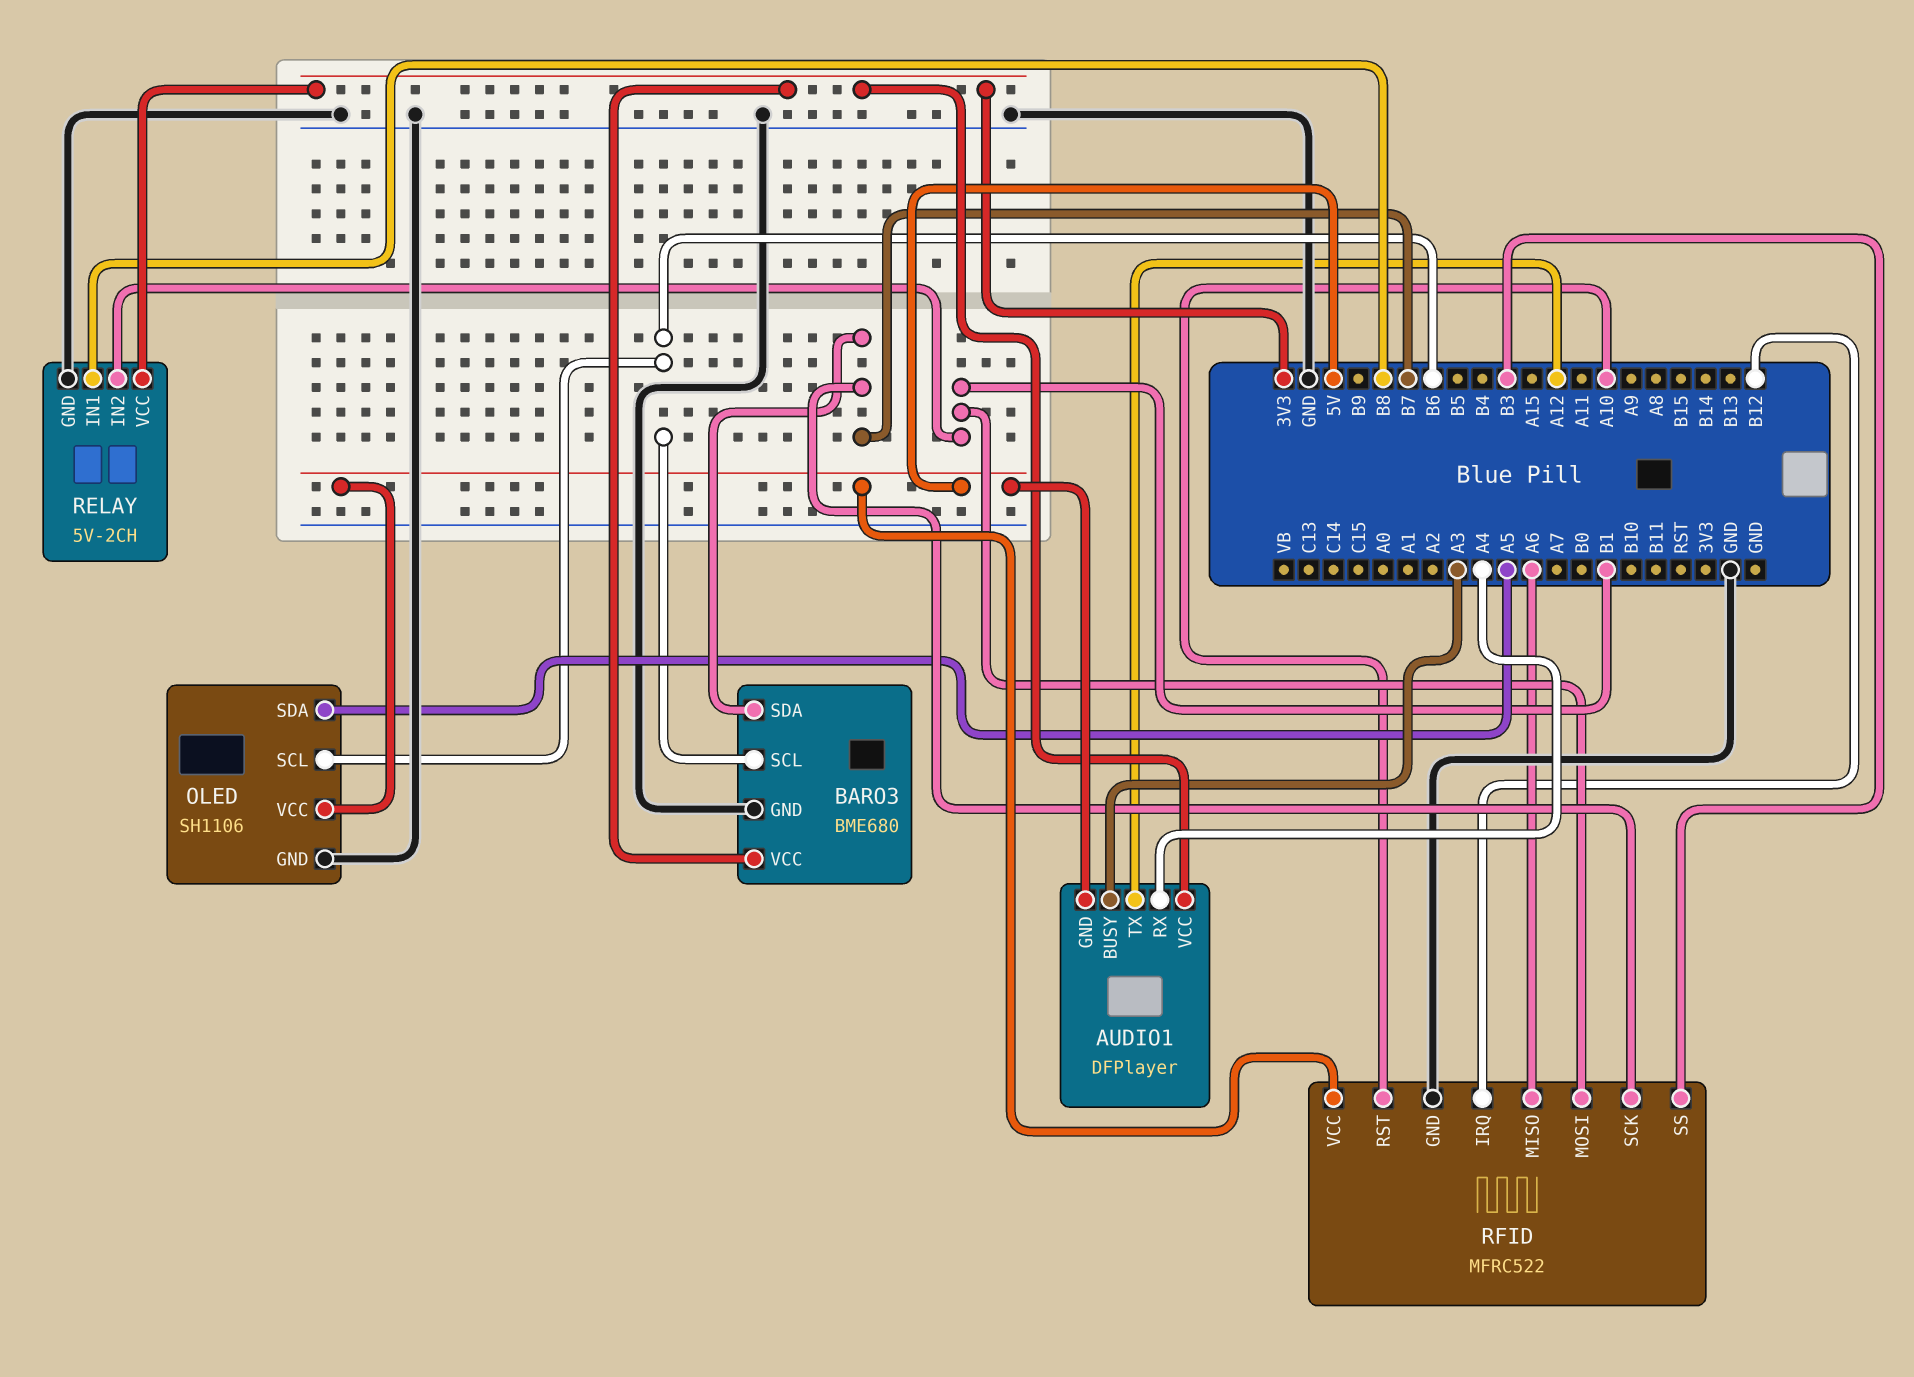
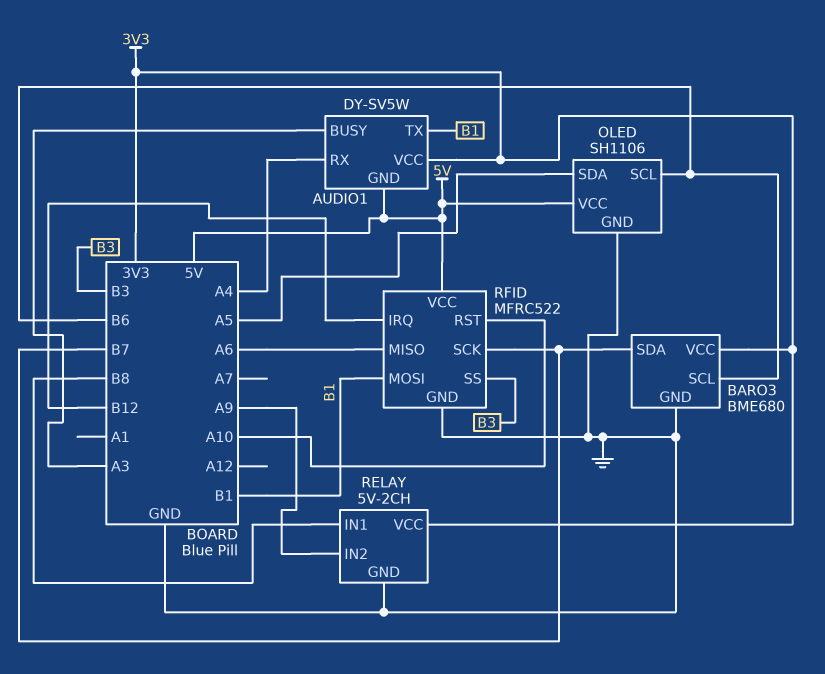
AUDIO1: DFPlayer -> DY-SV5W
AUDIO1 pin TX: A12 -> B1
RELAY pin IN2: B1 -> A9

